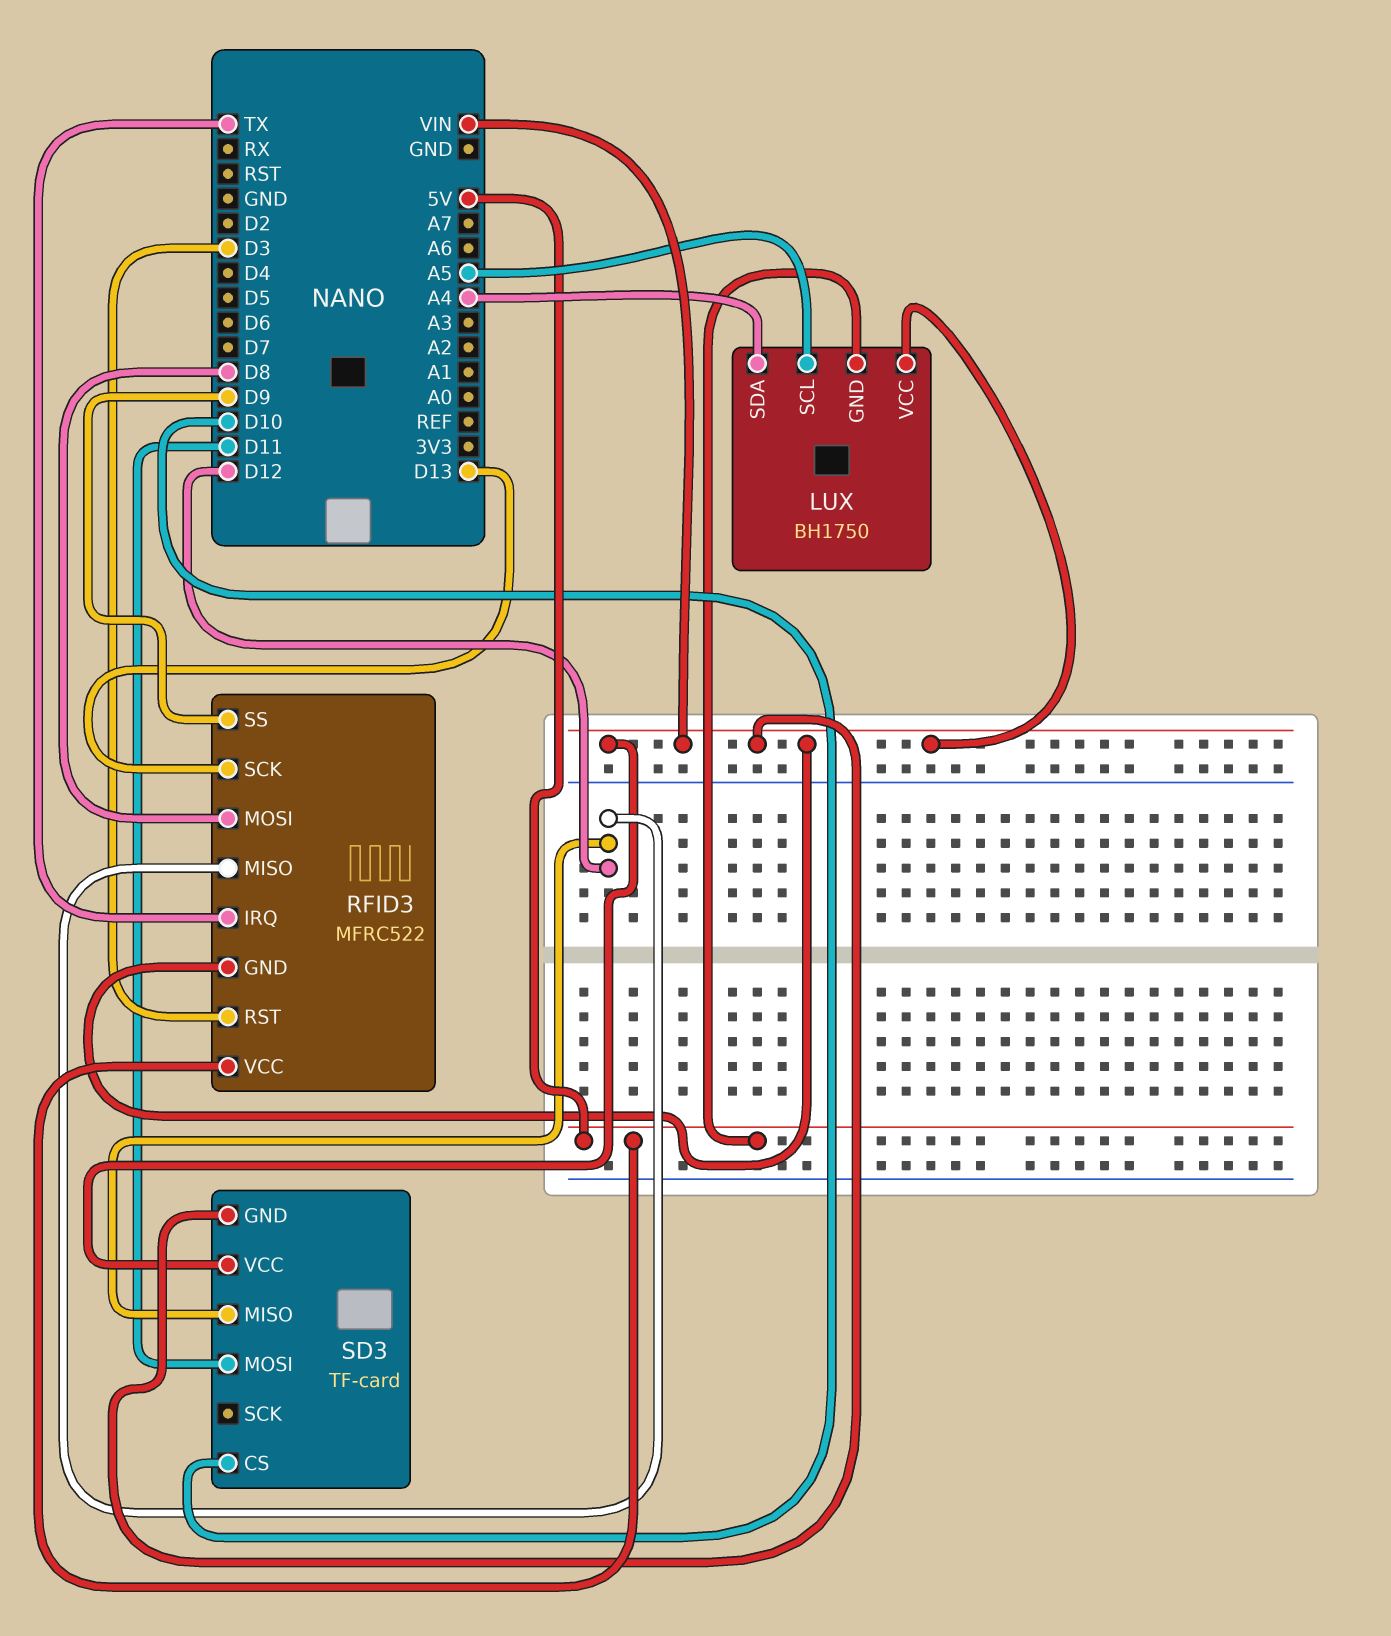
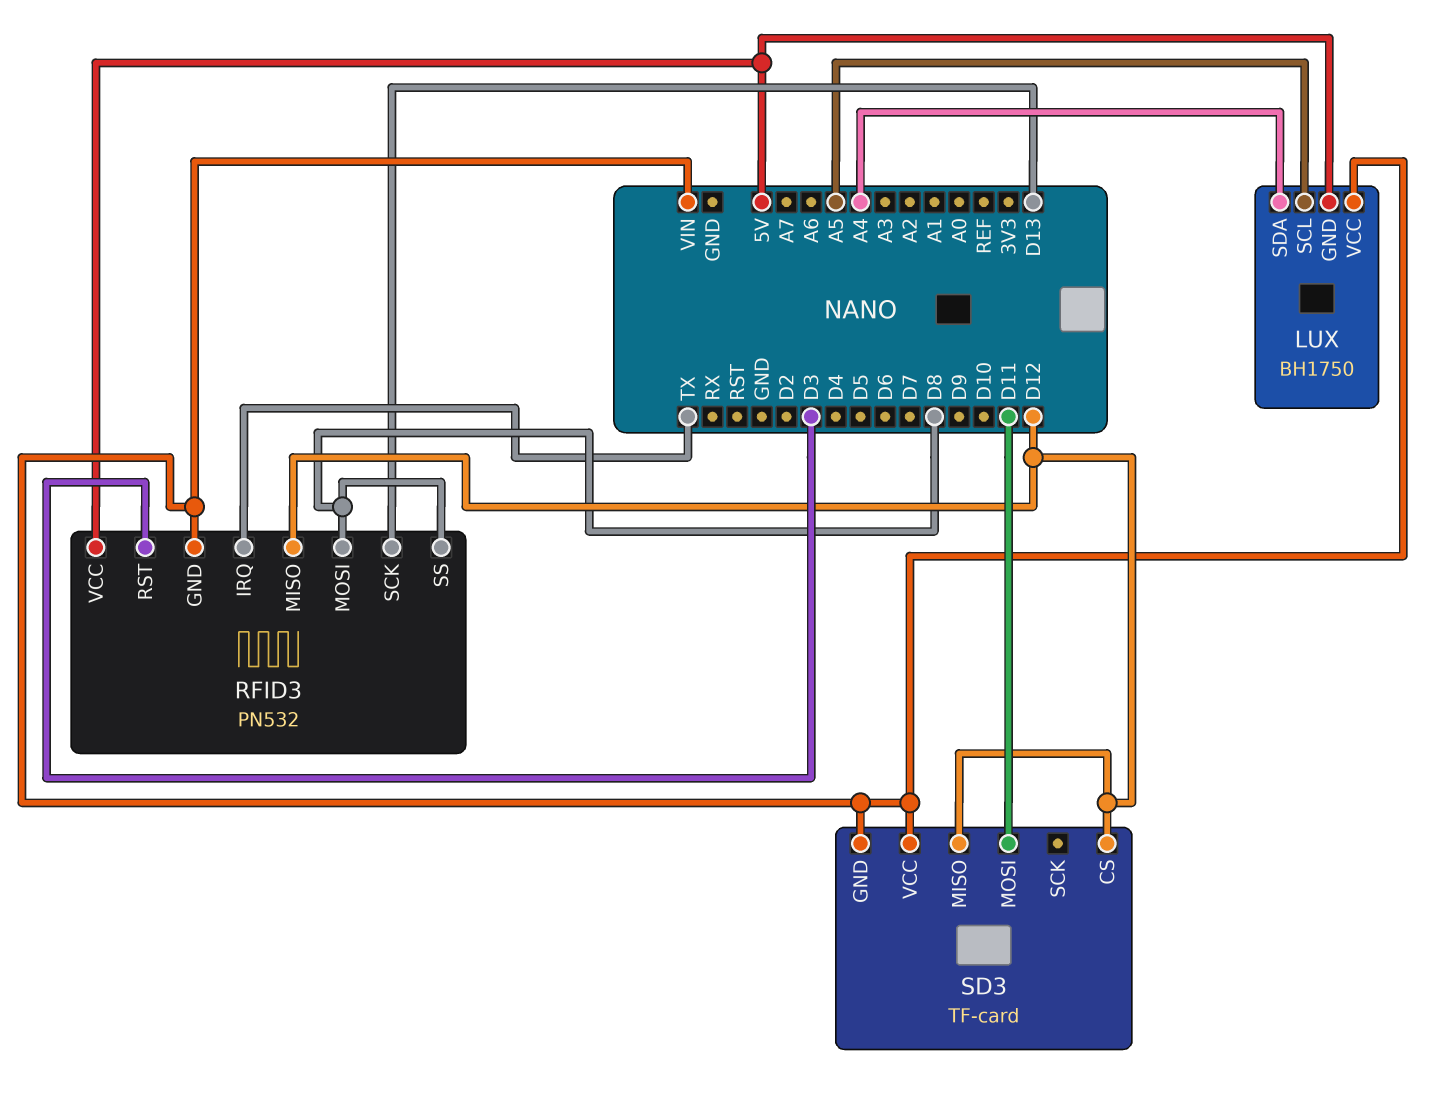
RFID3: MFRC522 -> PN532
RFID3 pin SS: D9 -> D8
SD3 pin CS: D10 -> D12

